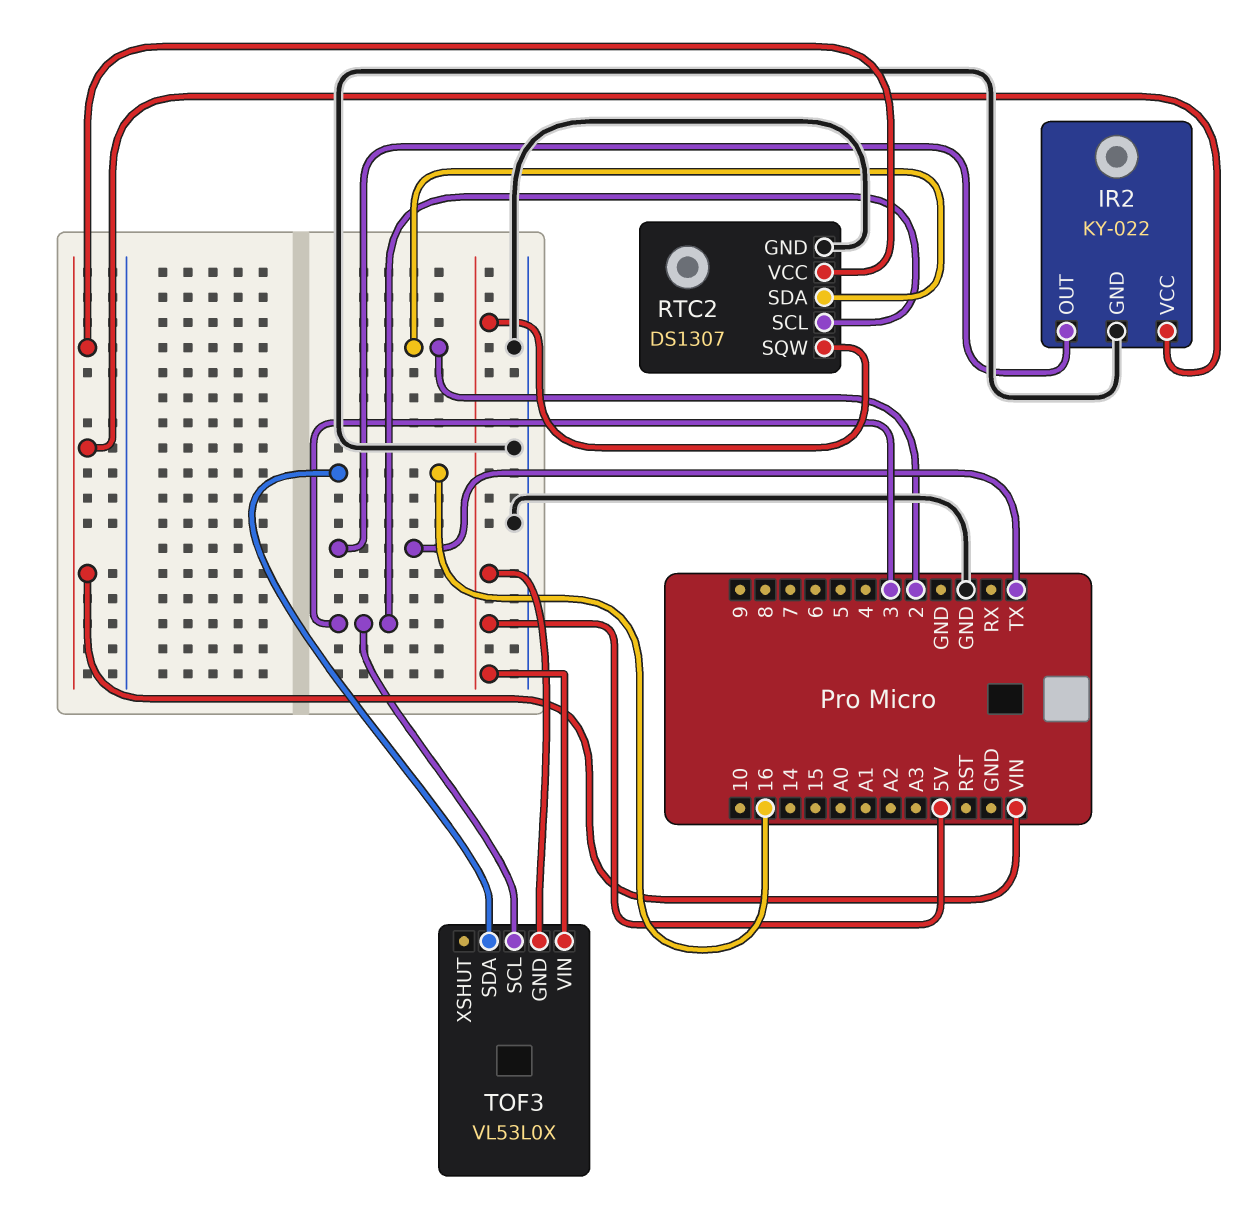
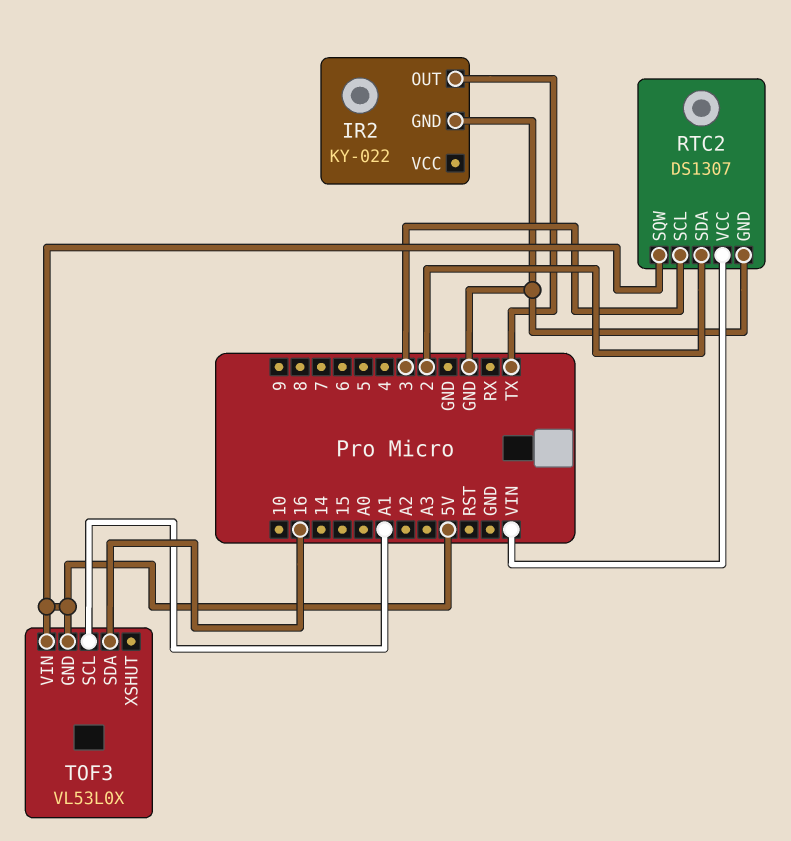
IR2 pin VCC: VIN -> none
TOF3 pin SCL: 3 -> A1

